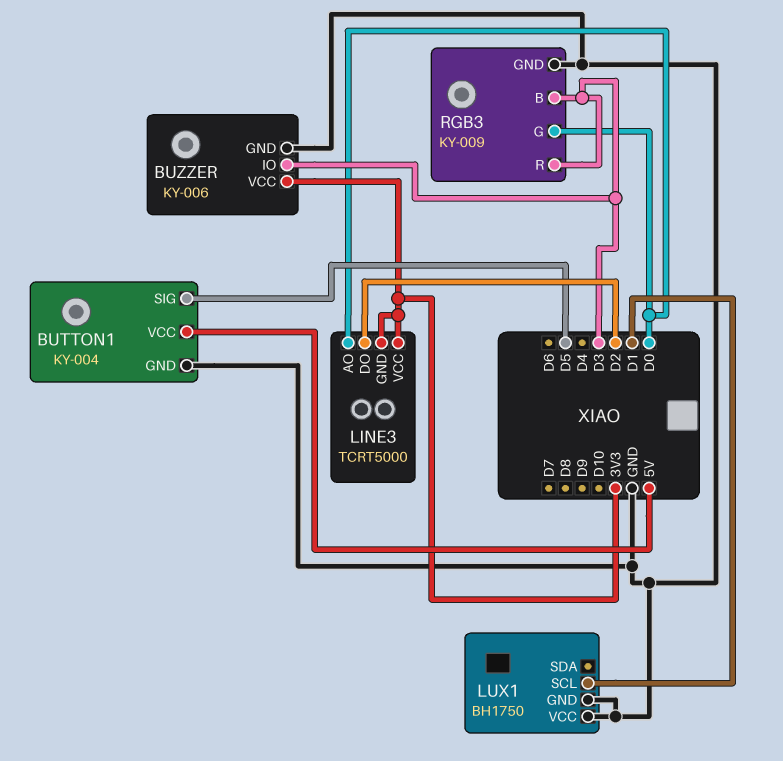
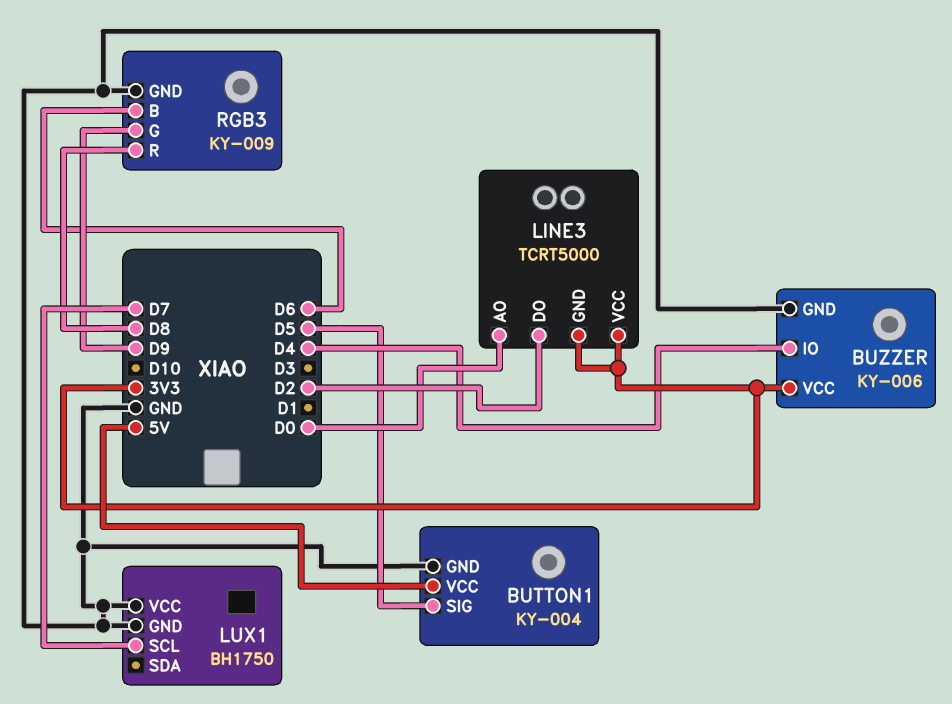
BUZZER pin IO: D3 -> D4
LUX1 pin SCL: D1 -> D7
RGB3 pin B: D3 -> D6
RGB3 pin G: D0 -> D9
RGB3 pin R: D3 -> D8

